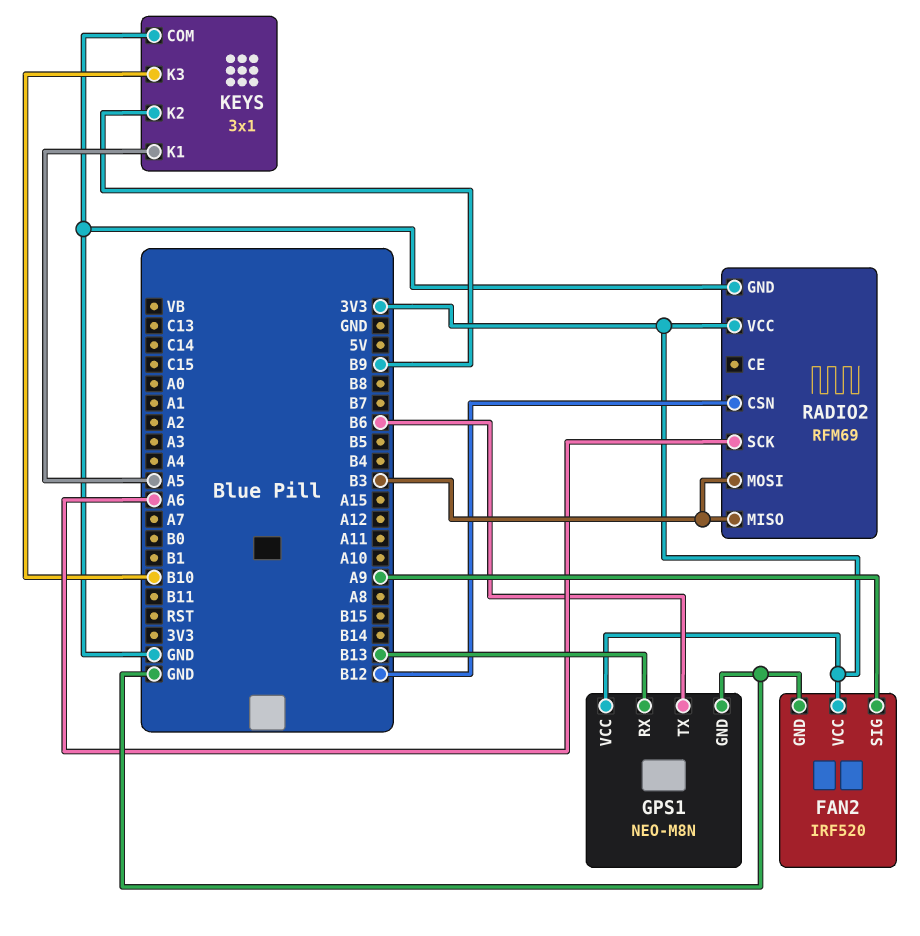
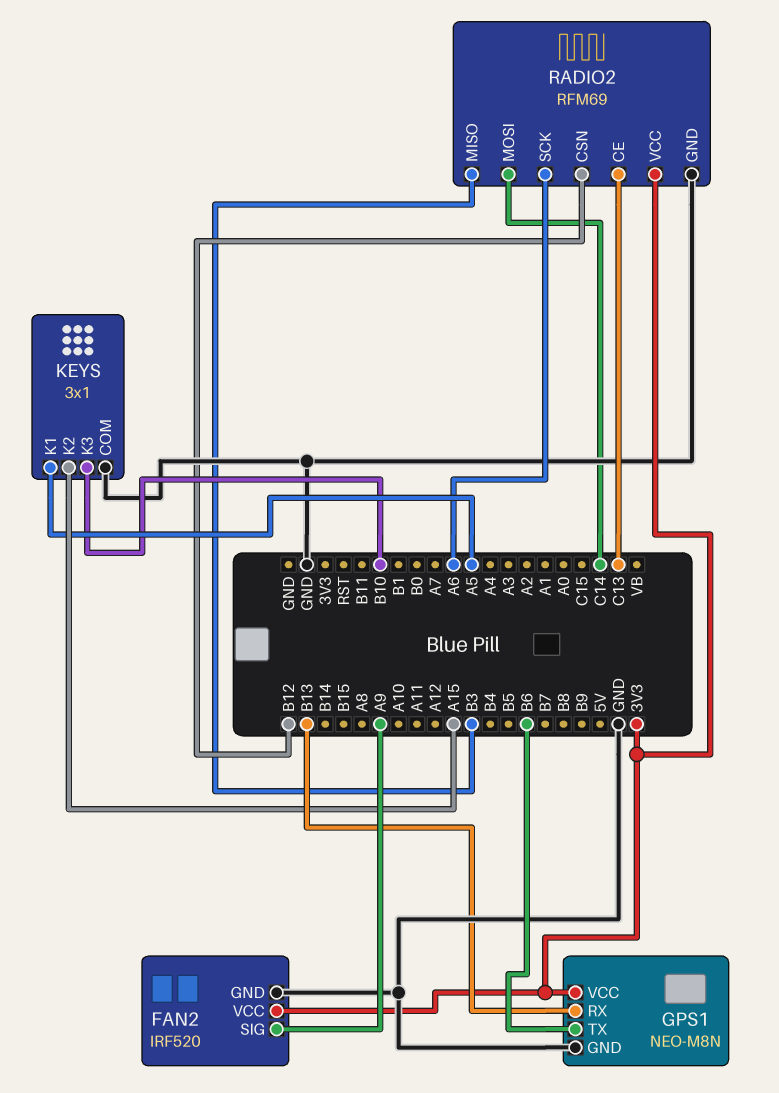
KEYS pin K2: B9 -> A15
RADIO2 pin CE: none -> C13
RADIO2 pin MOSI: B3 -> C14

